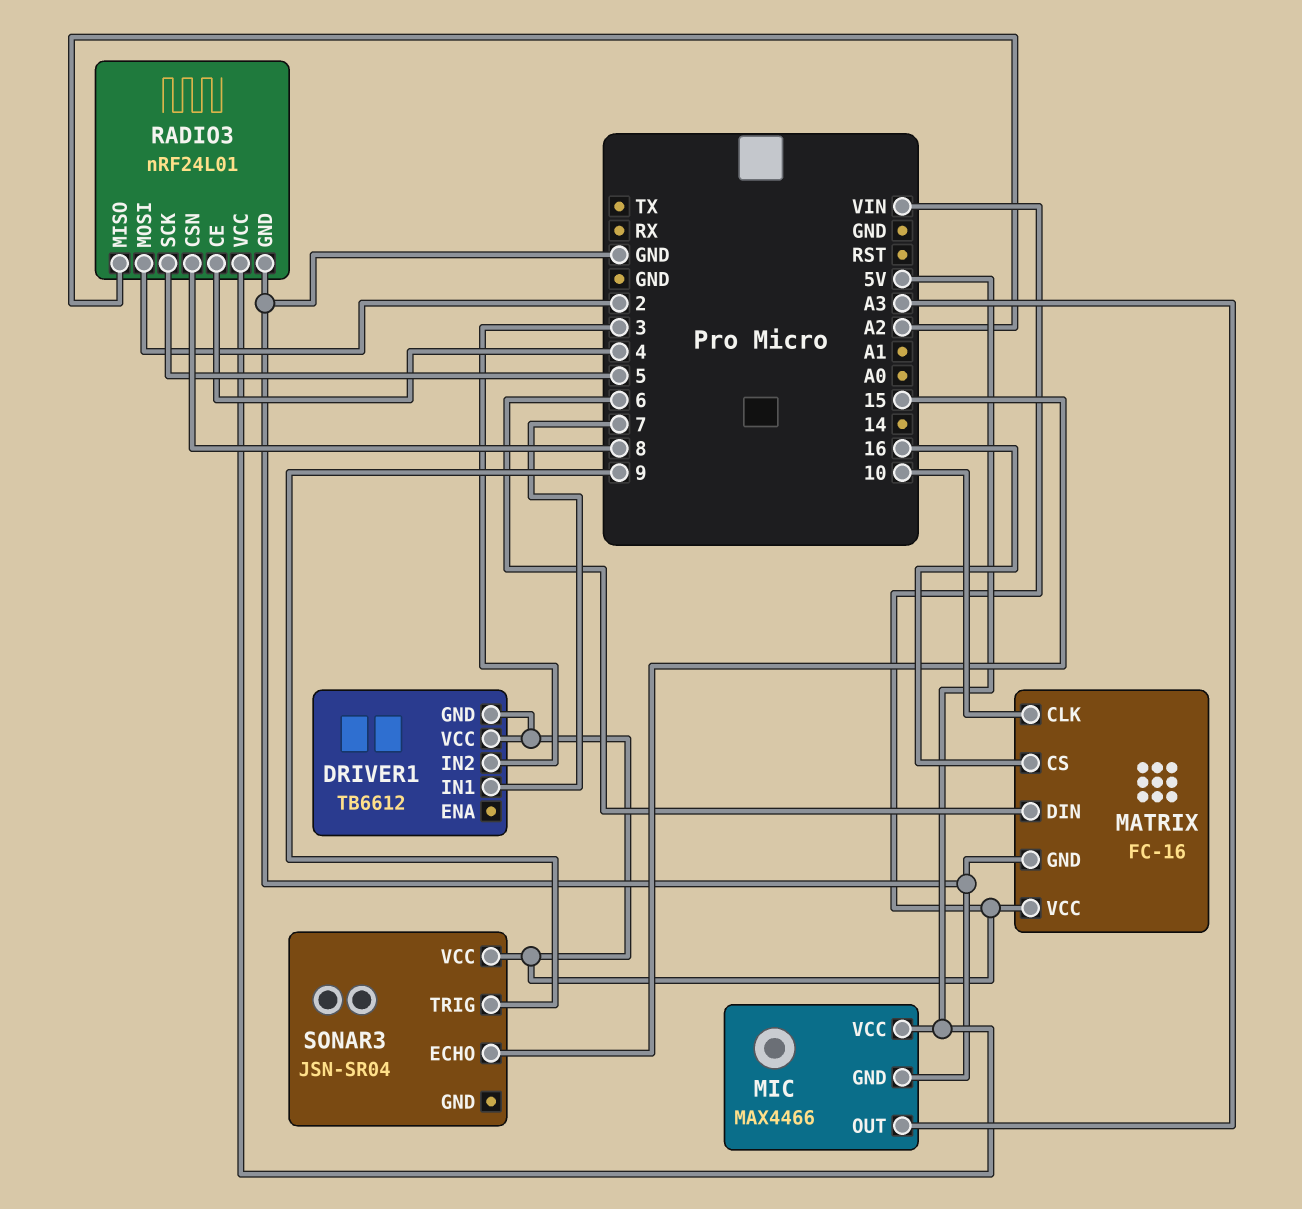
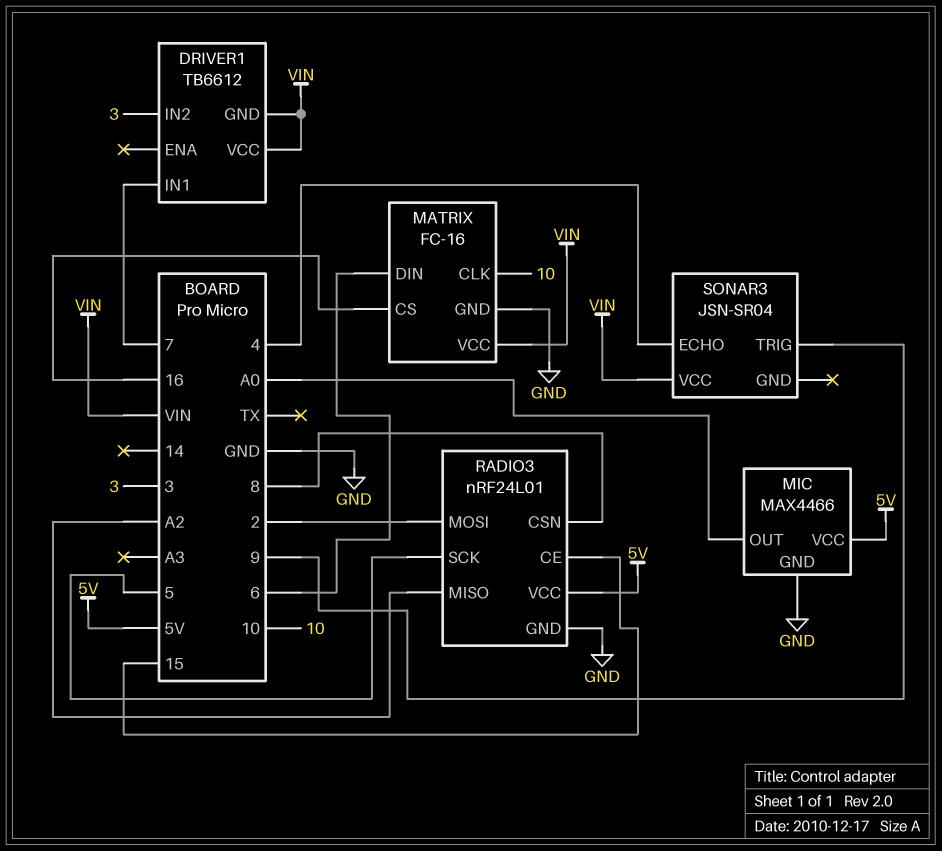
MIC pin OUT: A3 -> A0
RADIO3 pin CE: 4 -> 15
SONAR3 pin ECHO: 15 -> 4

